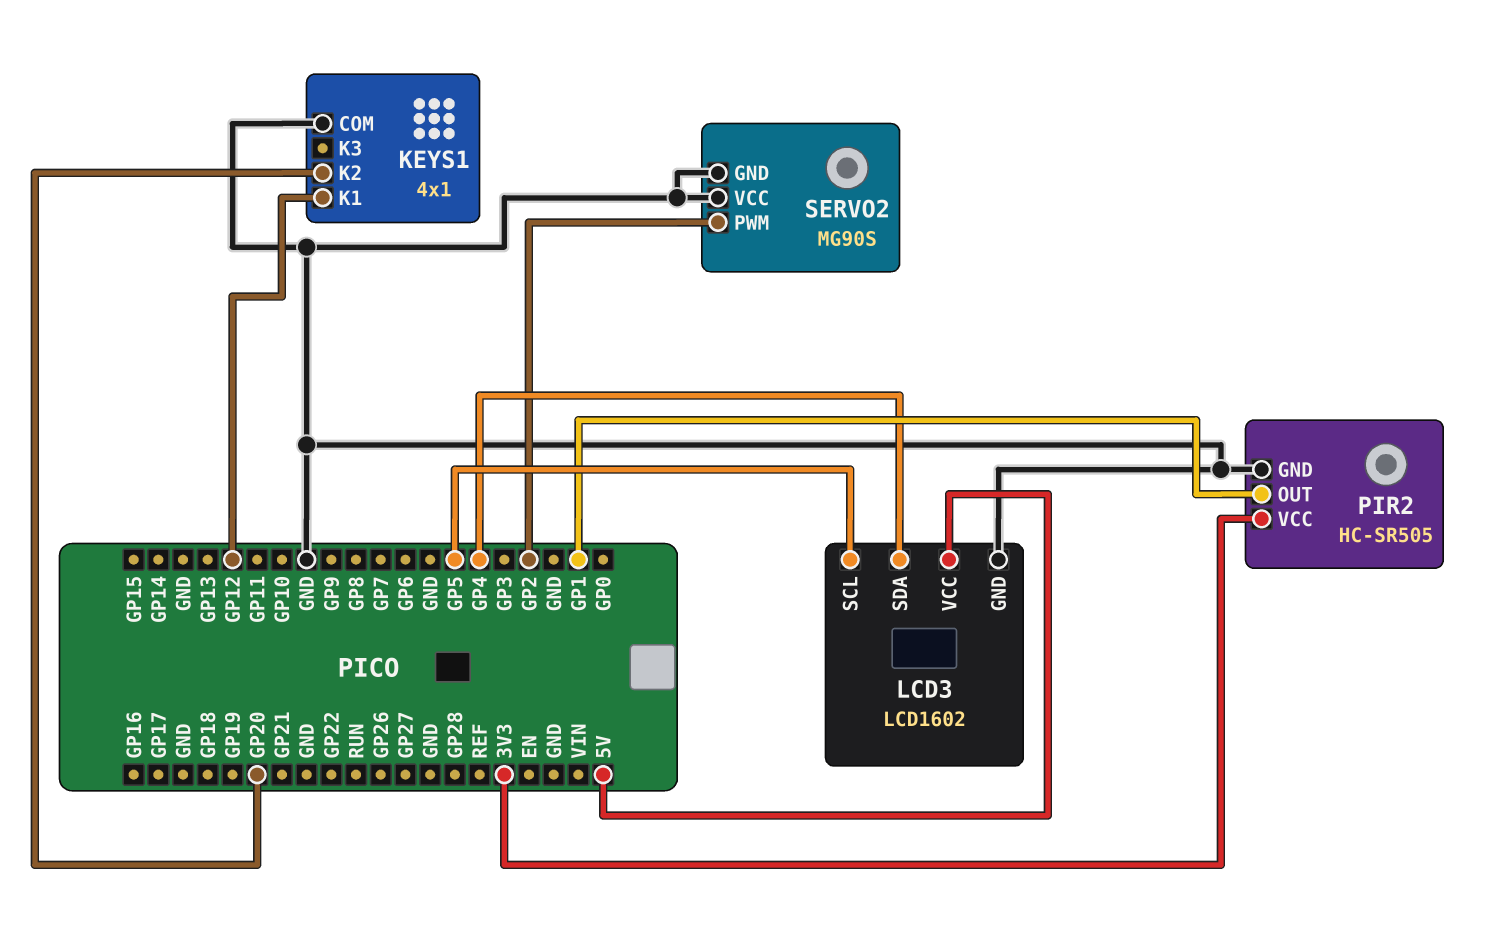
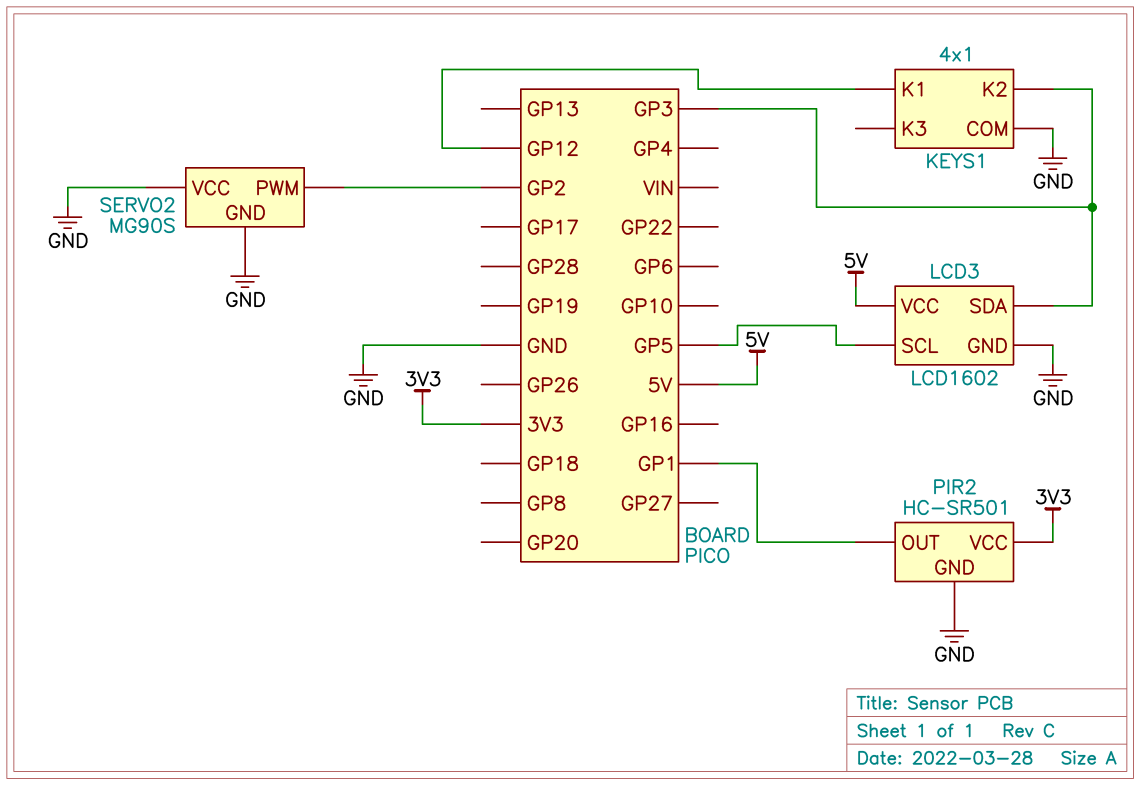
KEYS1 pin K2: GP20 -> GP3
LCD3 pin SDA: GP4 -> GP3
PIR2: HC-SR505 -> HC-SR501

